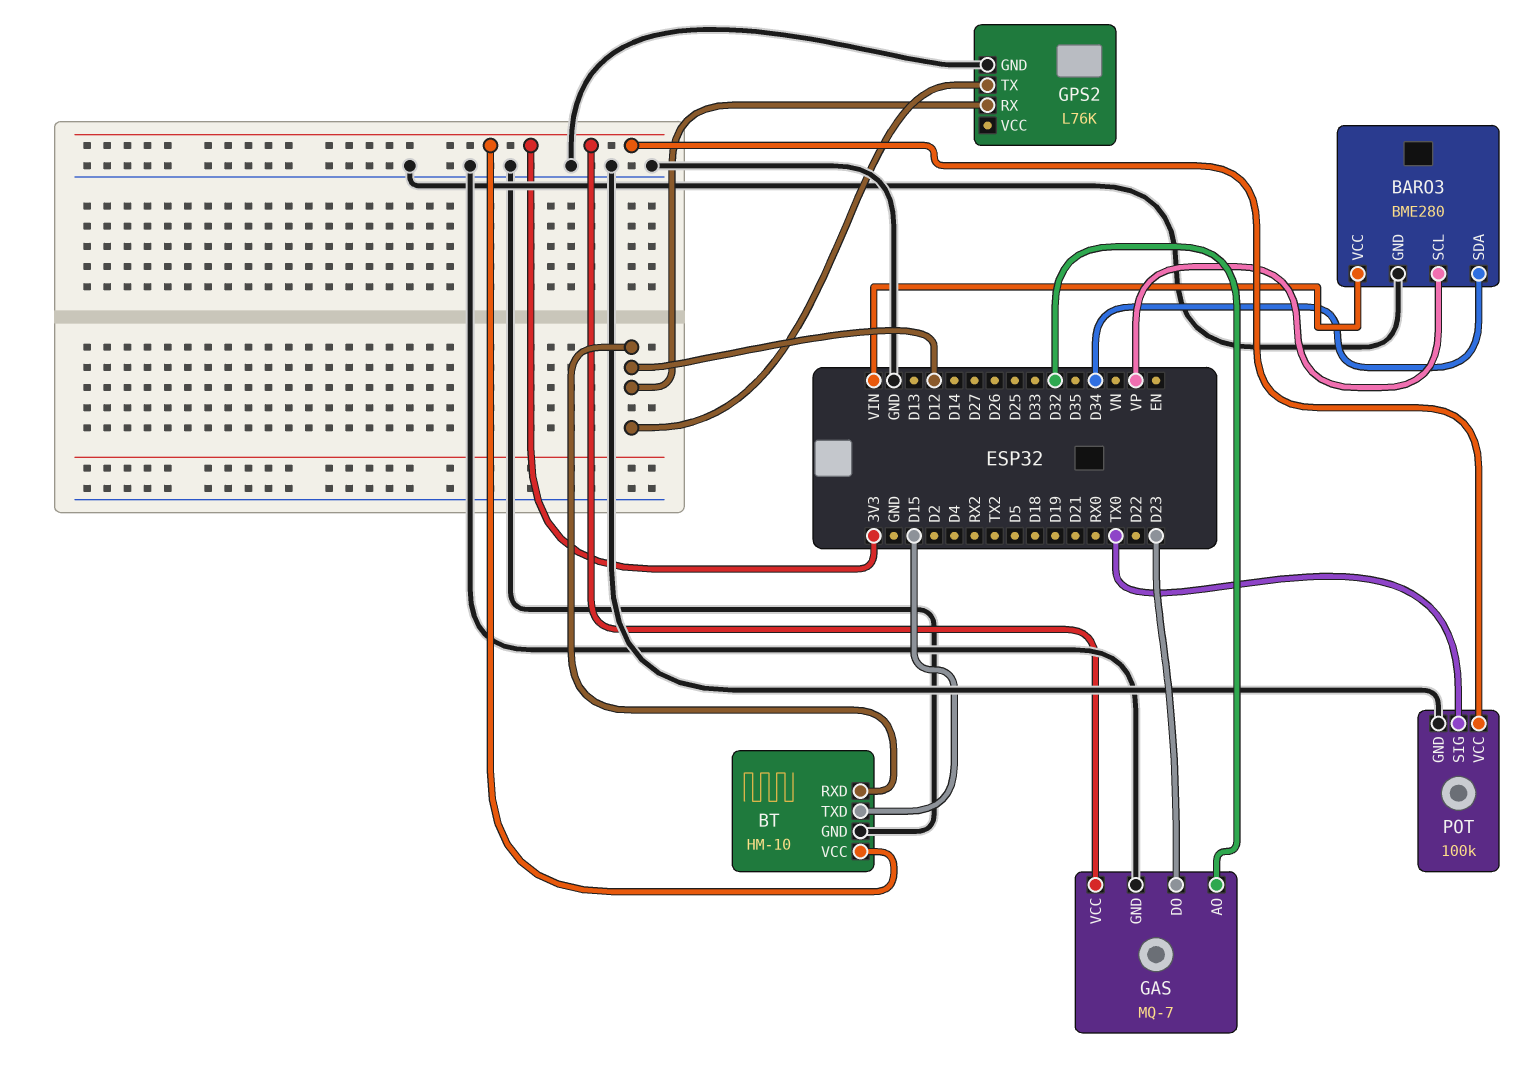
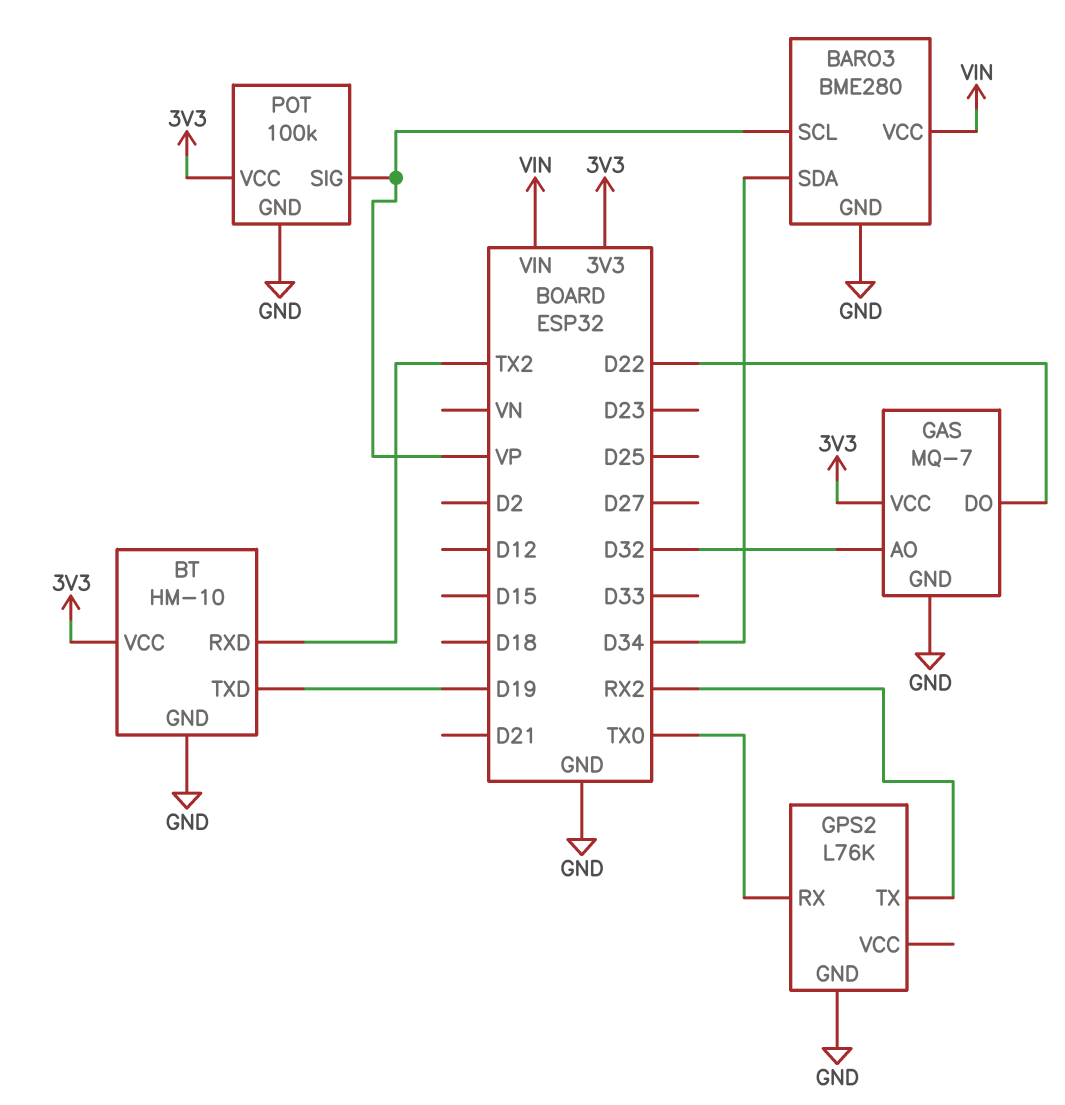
BT pin RXD: D12 -> TX2
BT pin TXD: D15 -> D19
GAS pin DO: D23 -> D22
GPS2 pin RX: D12 -> TX0
GPS2 pin TX: D12 -> RX2
POT pin SIG: TX0 -> VP

